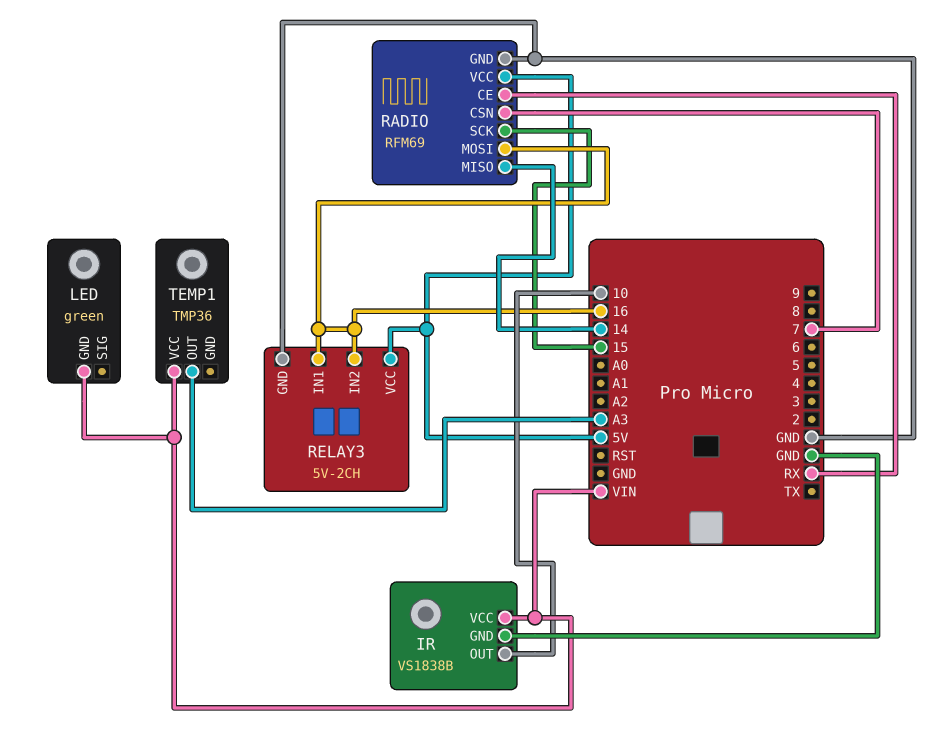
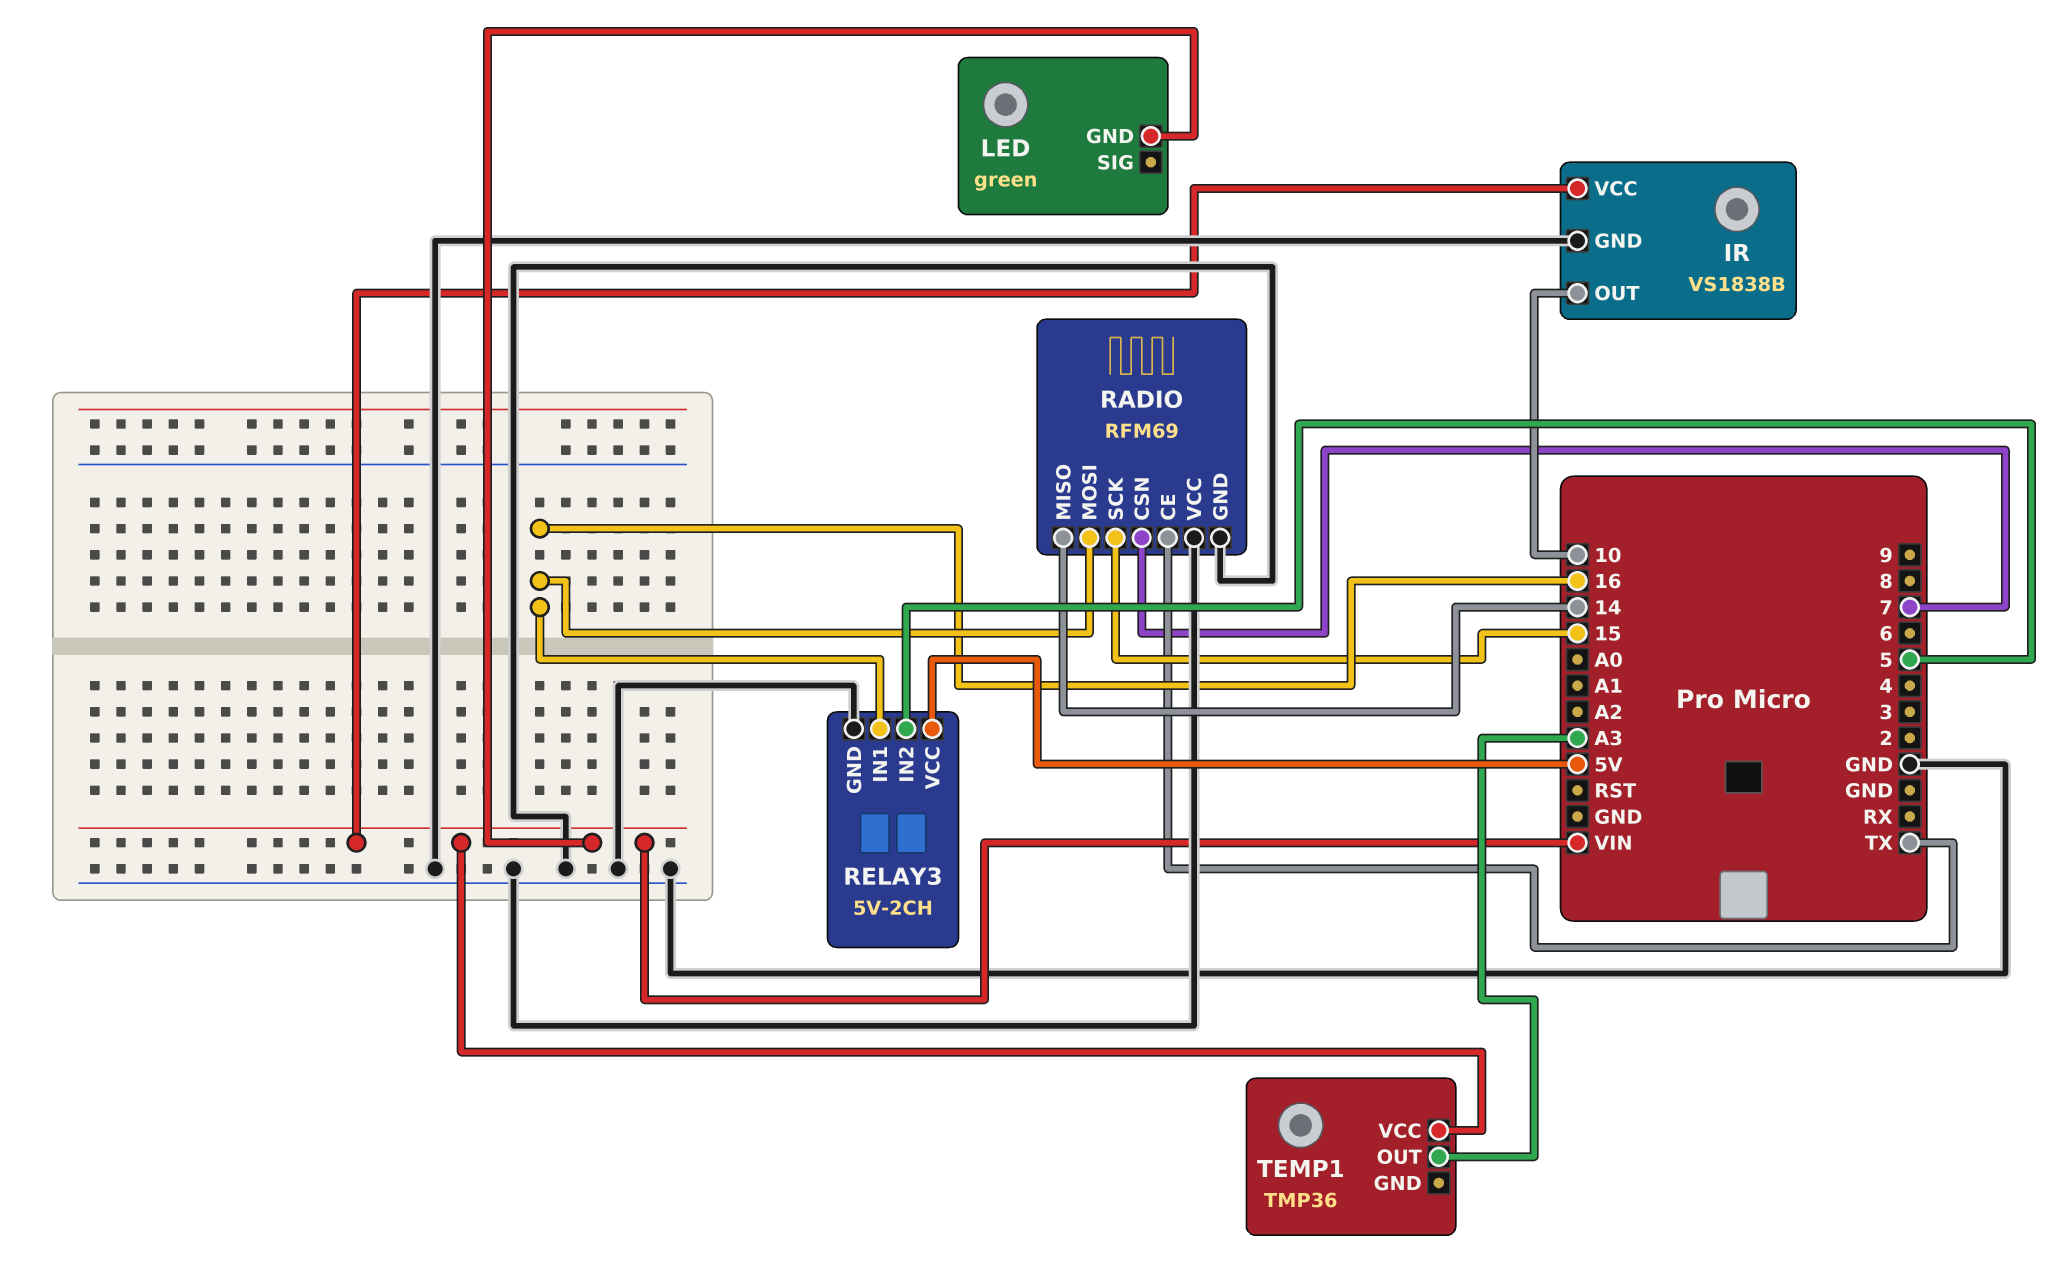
RADIO pin CE: RX -> TX
RADIO pin VCC: 5V -> GND
RELAY3 pin IN2: 16 -> 5

